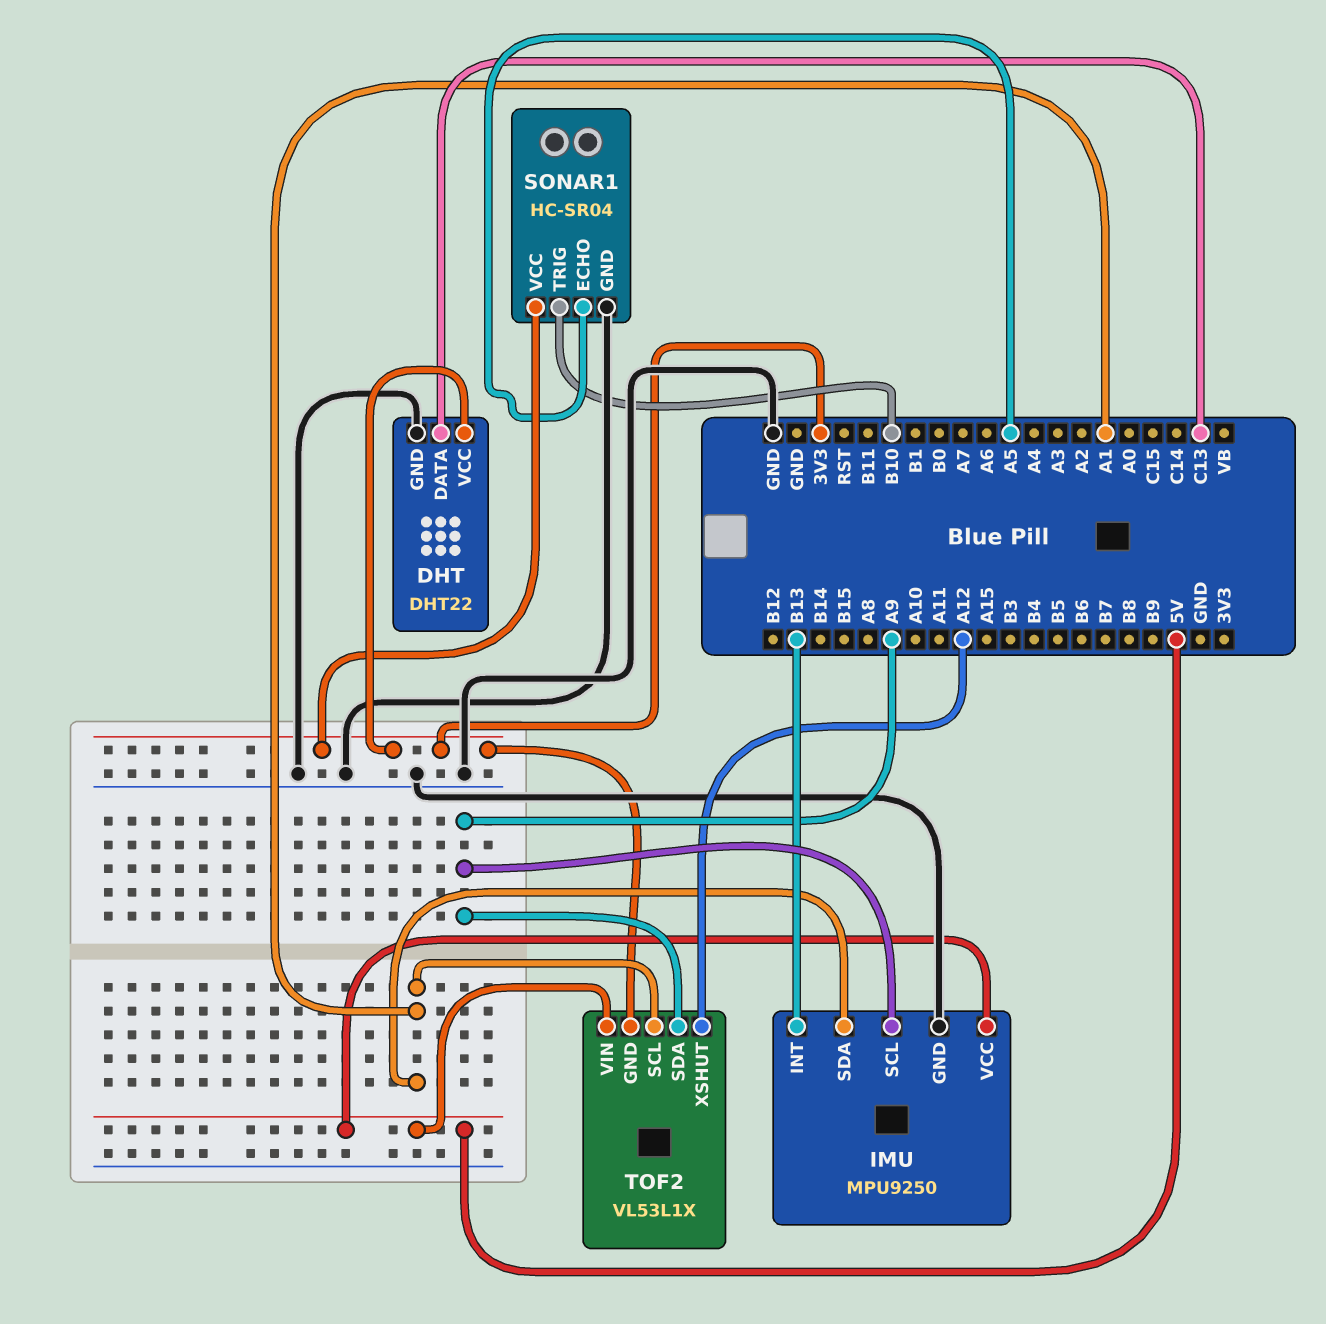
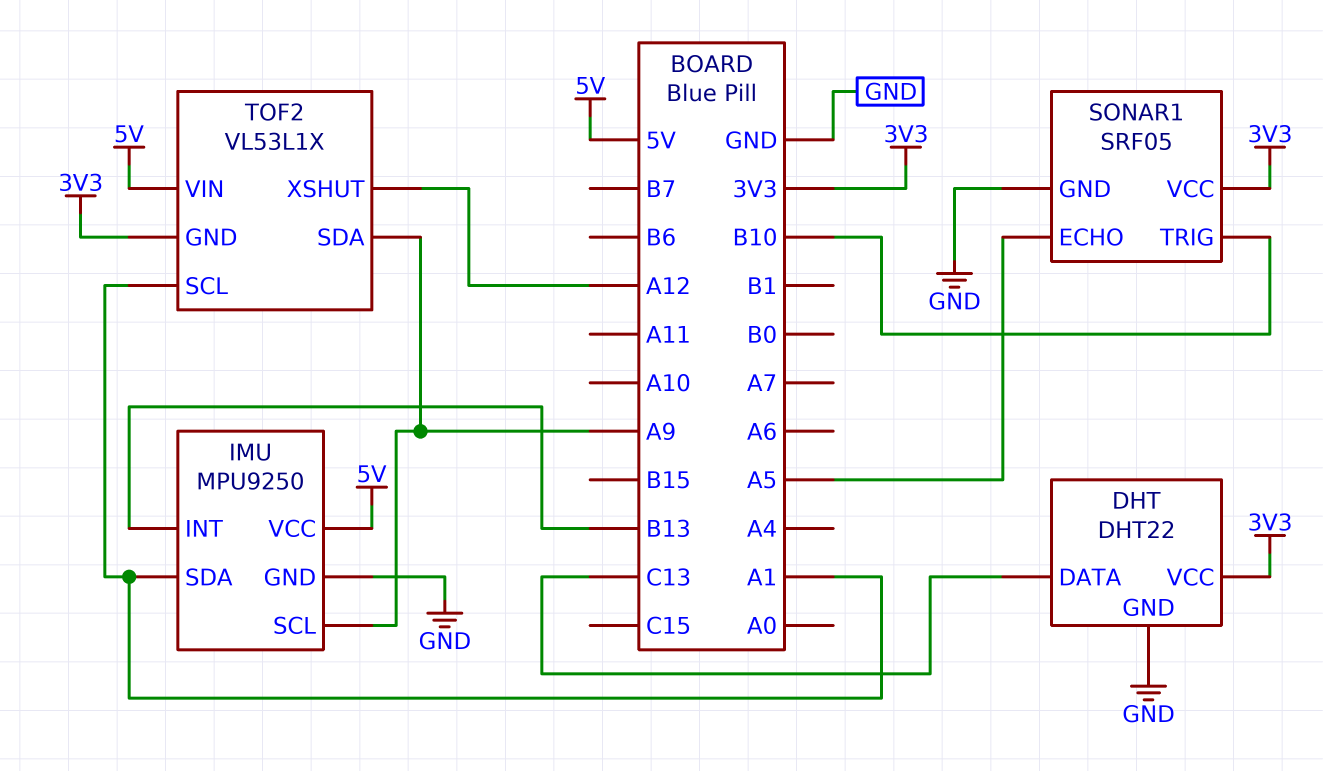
SONAR1: HC-SR04 -> SRF05

